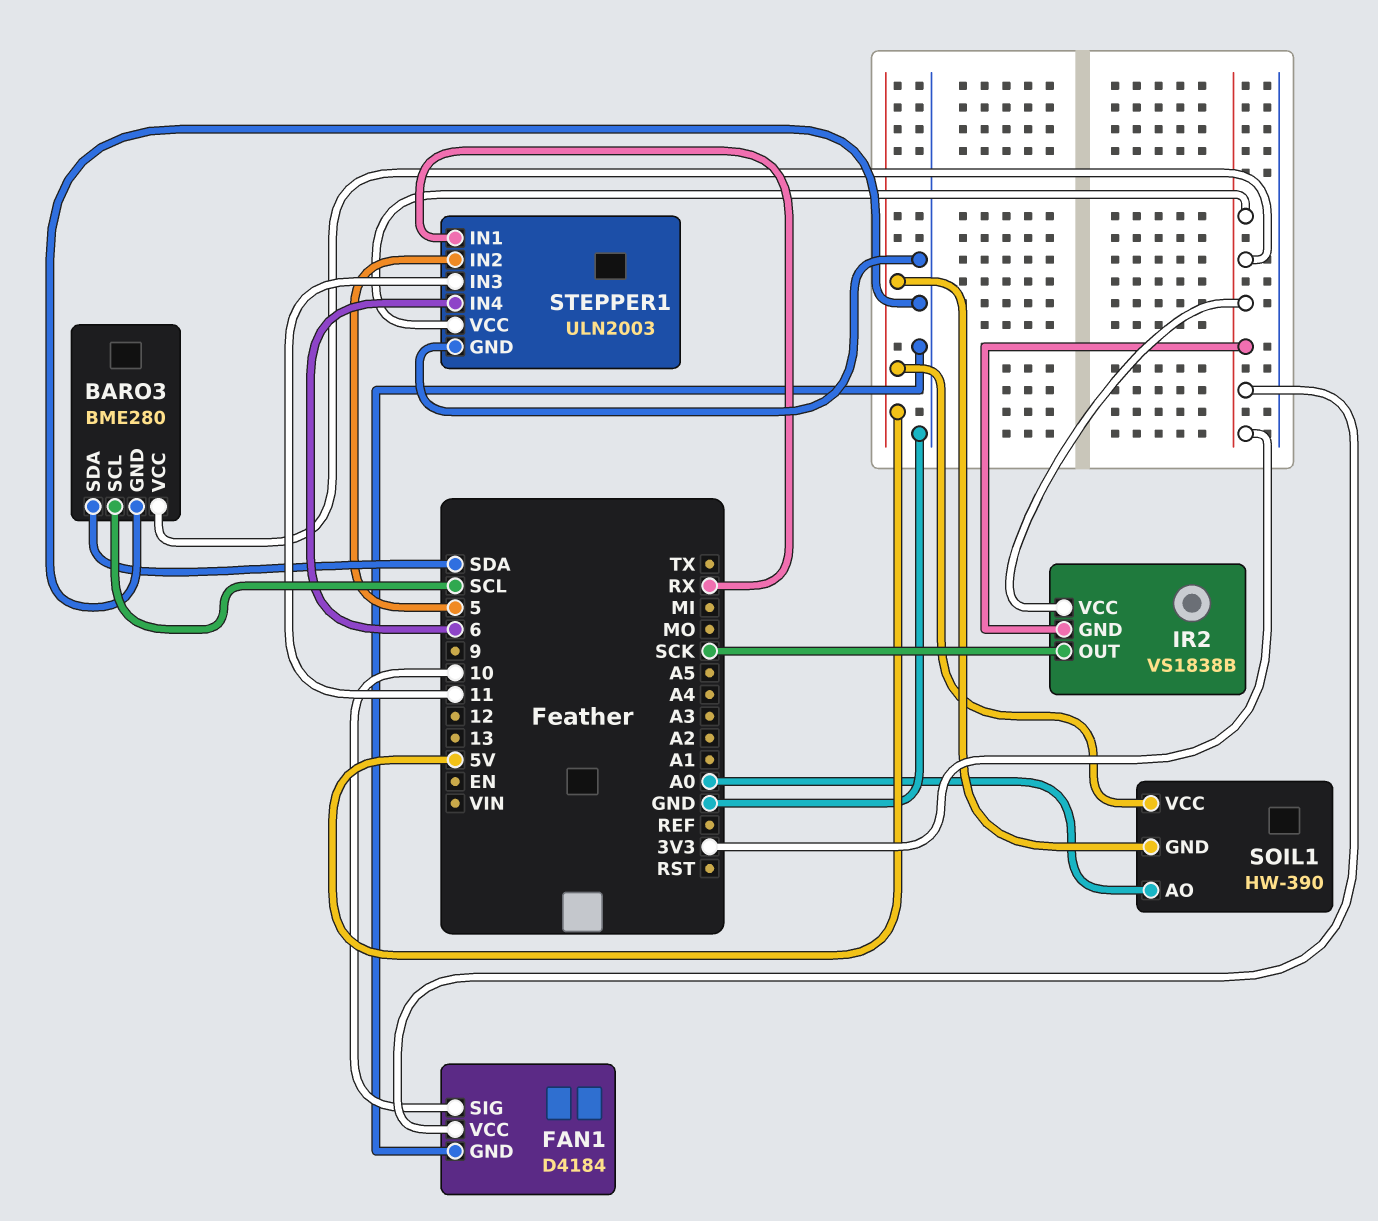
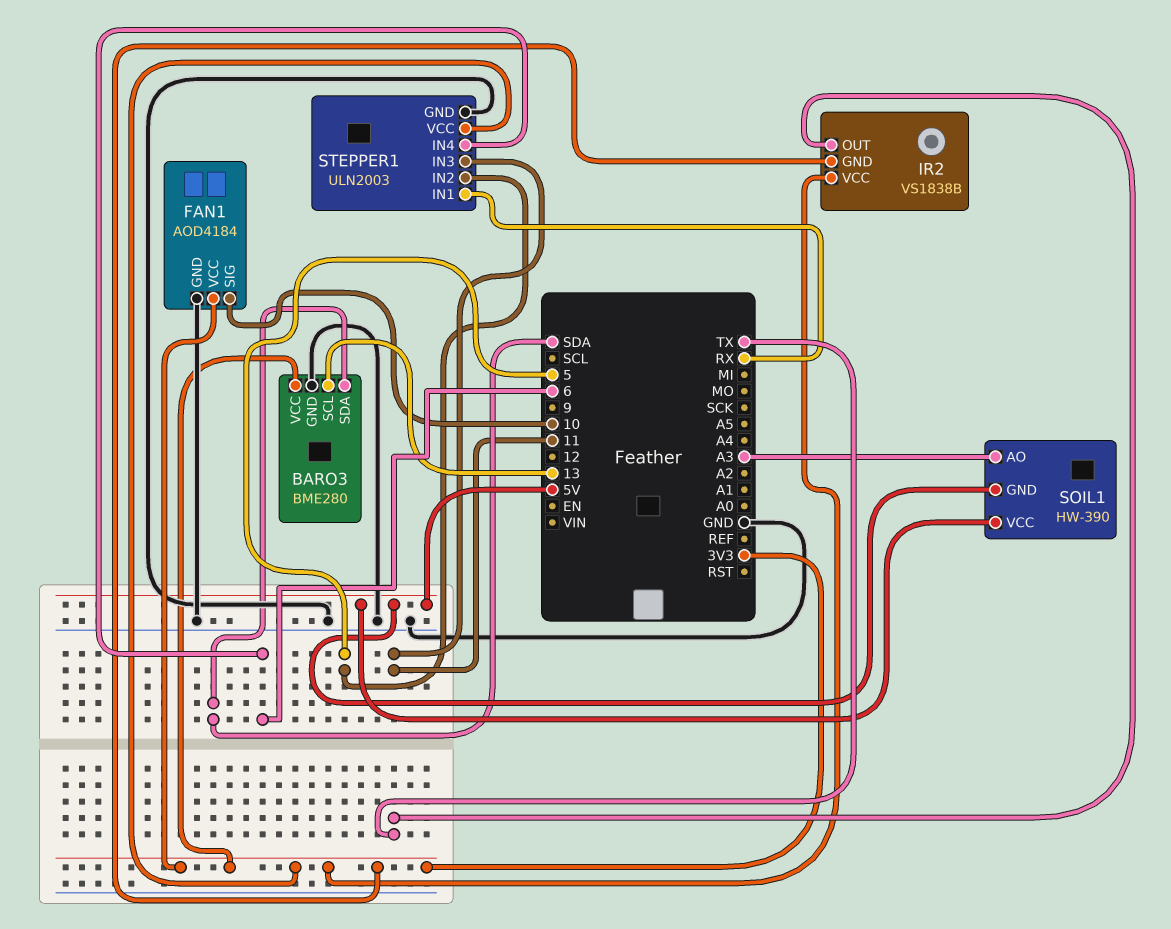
BARO3 pin SCL: SCL -> 13
FAN1: D4184 -> AOD4184
IR2 pin OUT: SCK -> TX
SOIL1 pin AO: A0 -> A3

